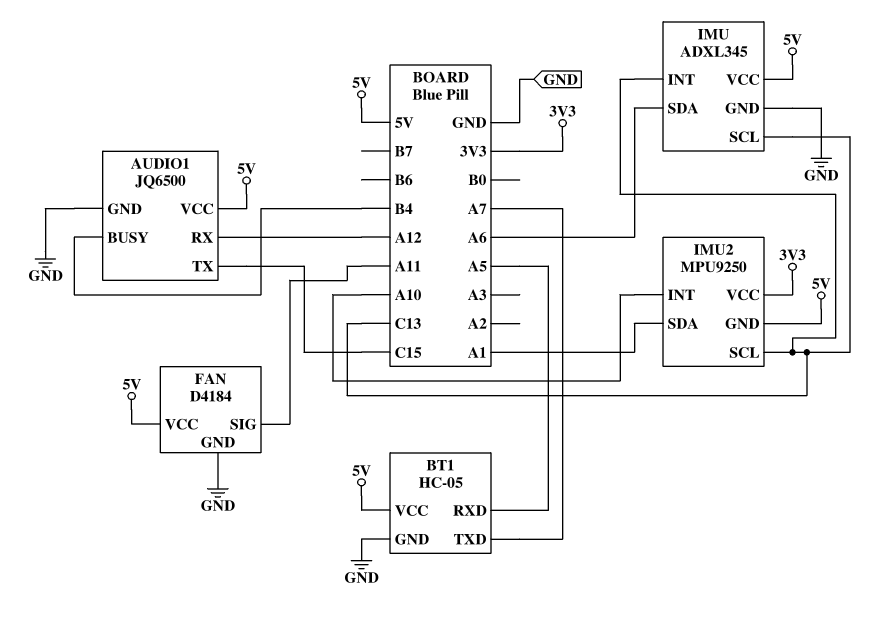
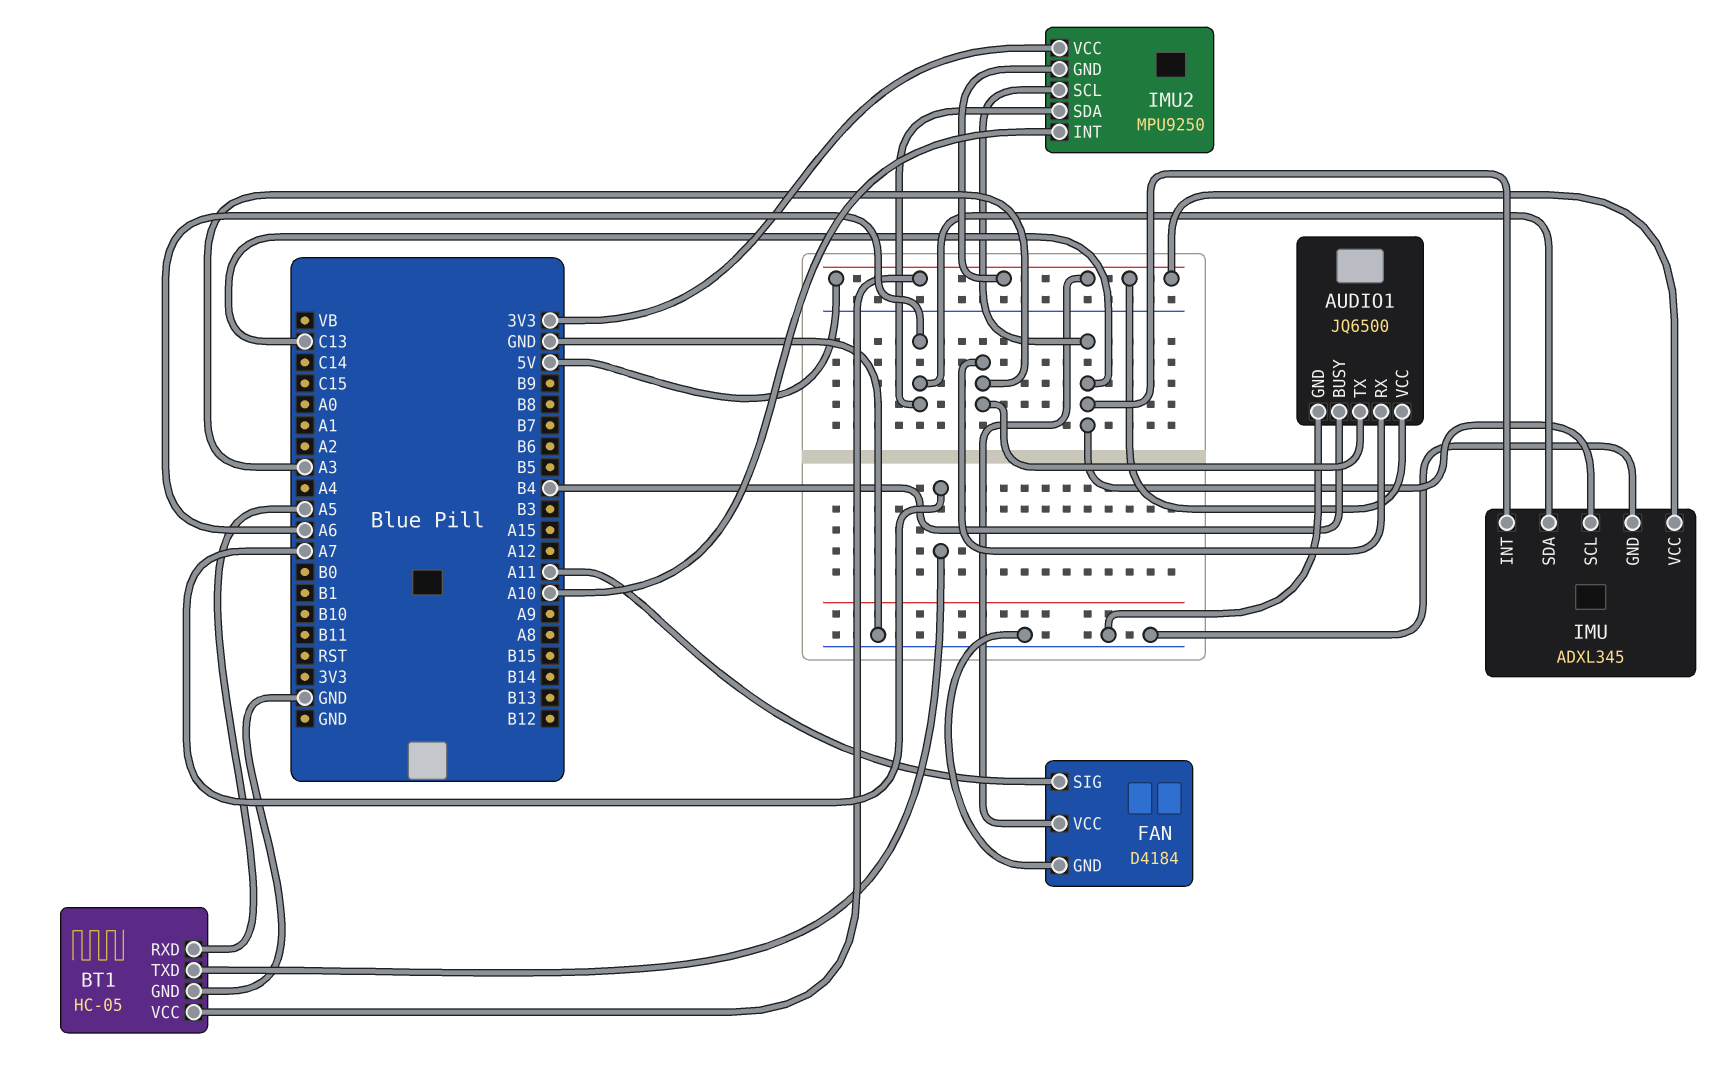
AUDIO1 pin RX: A12 -> A3
AUDIO1 pin TX: C15 -> A3
IMU2 pin SDA: A1 -> A6

